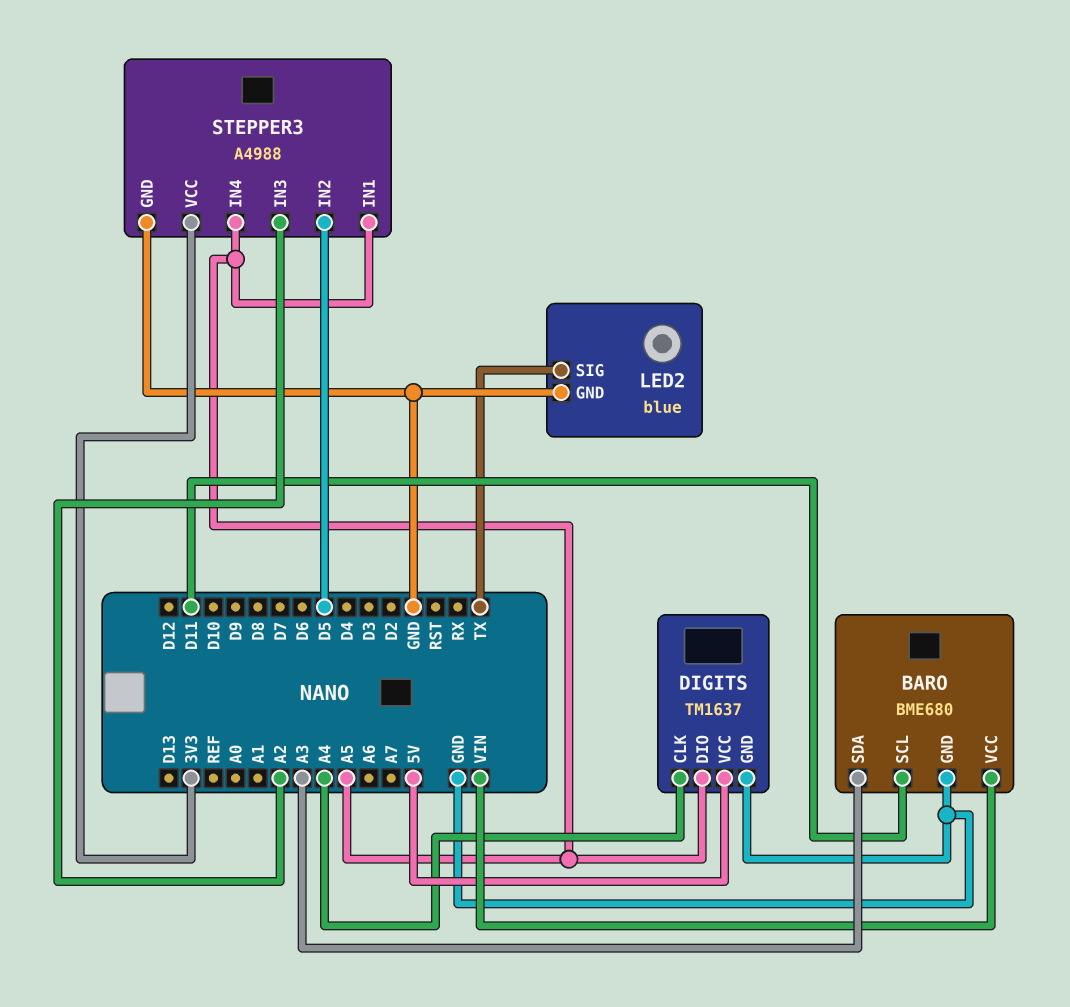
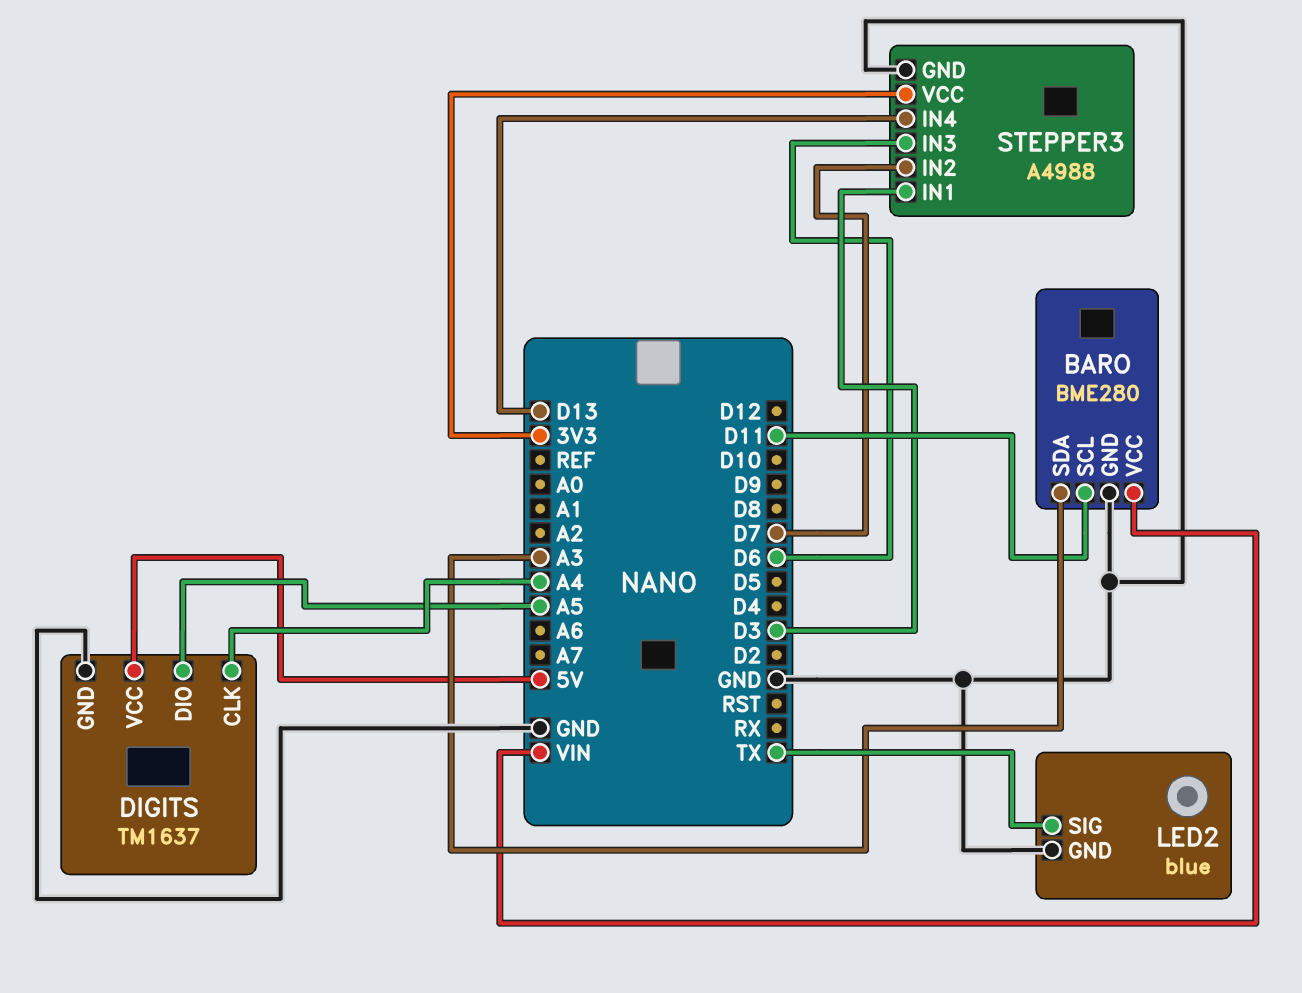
BARO: BME680 -> BME280
STEPPER3 pin IN1: A5 -> D3
STEPPER3 pin IN2: D5 -> D7
STEPPER3 pin IN3: A2 -> D6
STEPPER3 pin IN4: A5 -> D13

